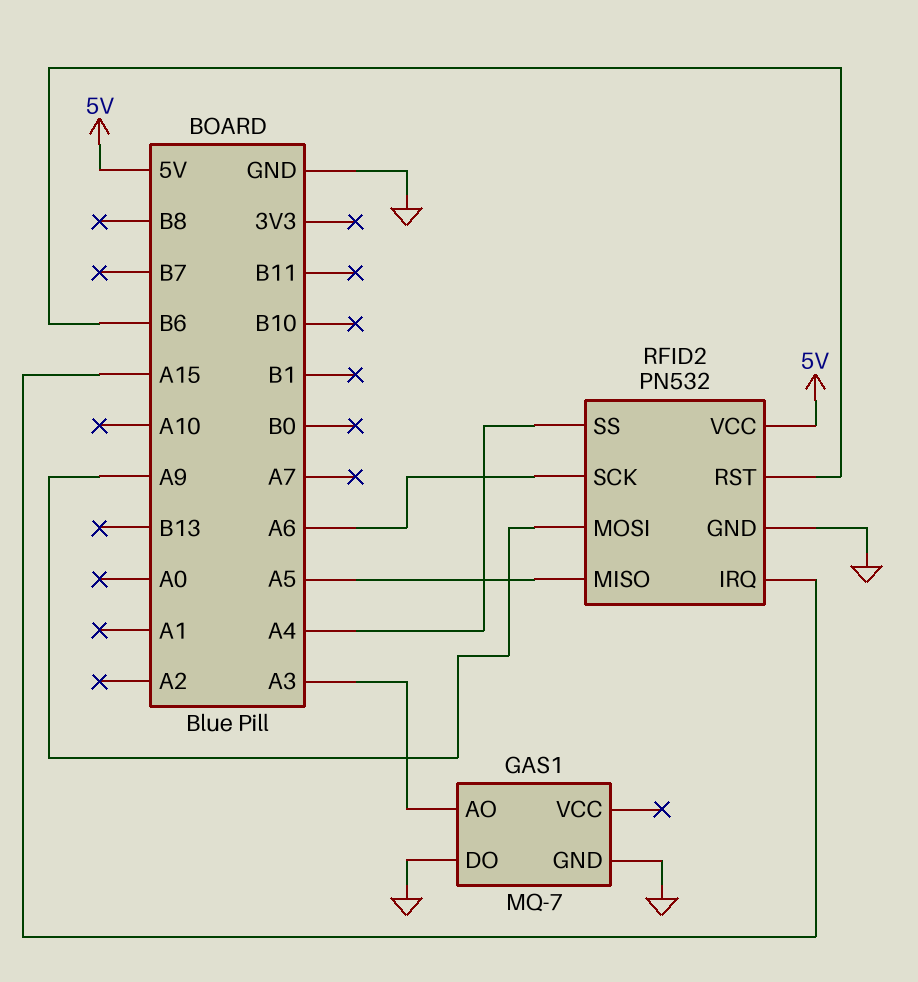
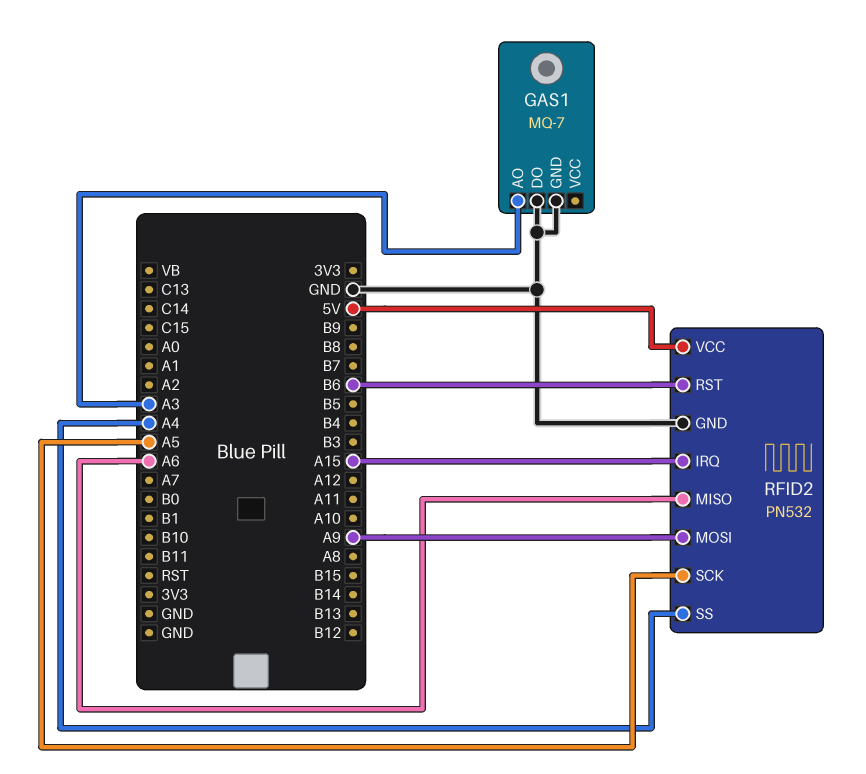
RFID2 pin MISO: A5 -> A6
RFID2 pin SCK: A6 -> A5

